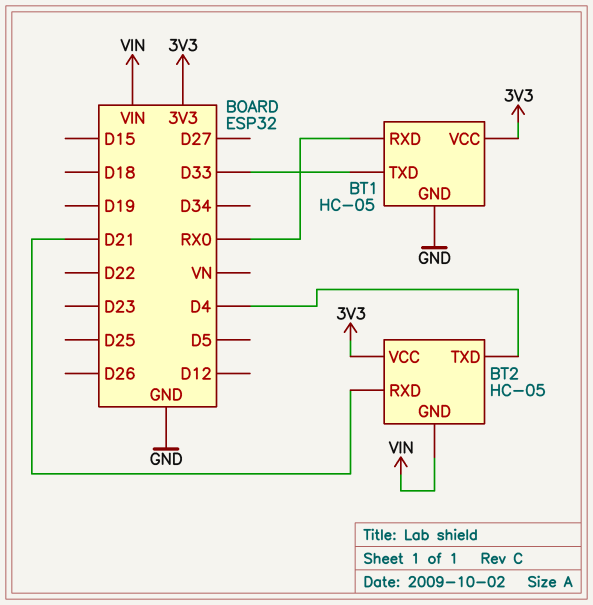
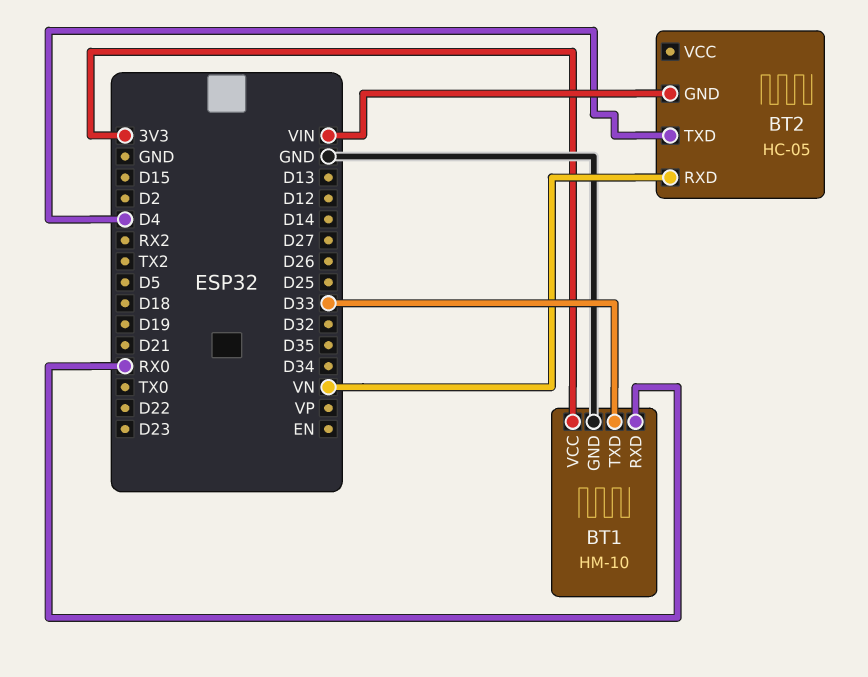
BT1: HC-05 -> HM-10
BT2 pin RXD: D21 -> VN
BT2 pin VCC: 3V3 -> none

